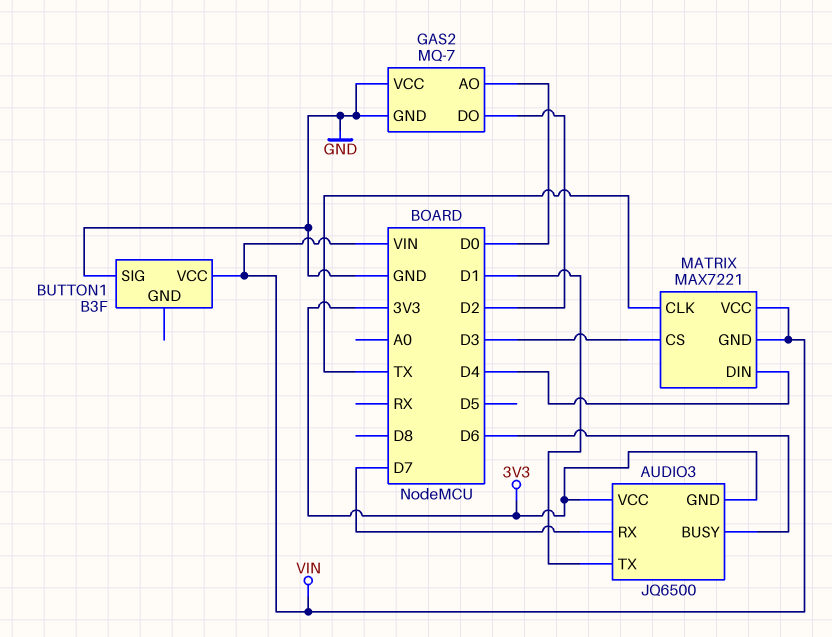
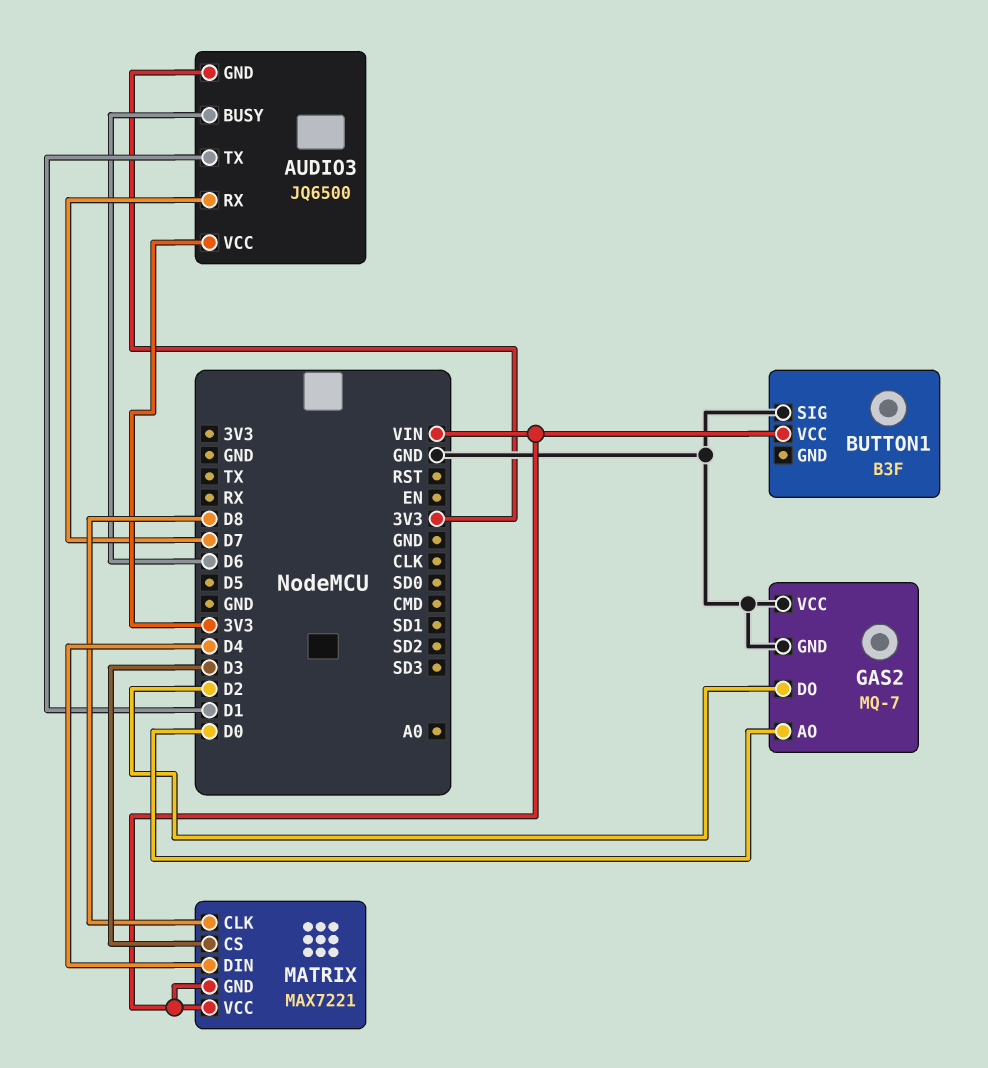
MATRIX pin CLK: TX -> D8

